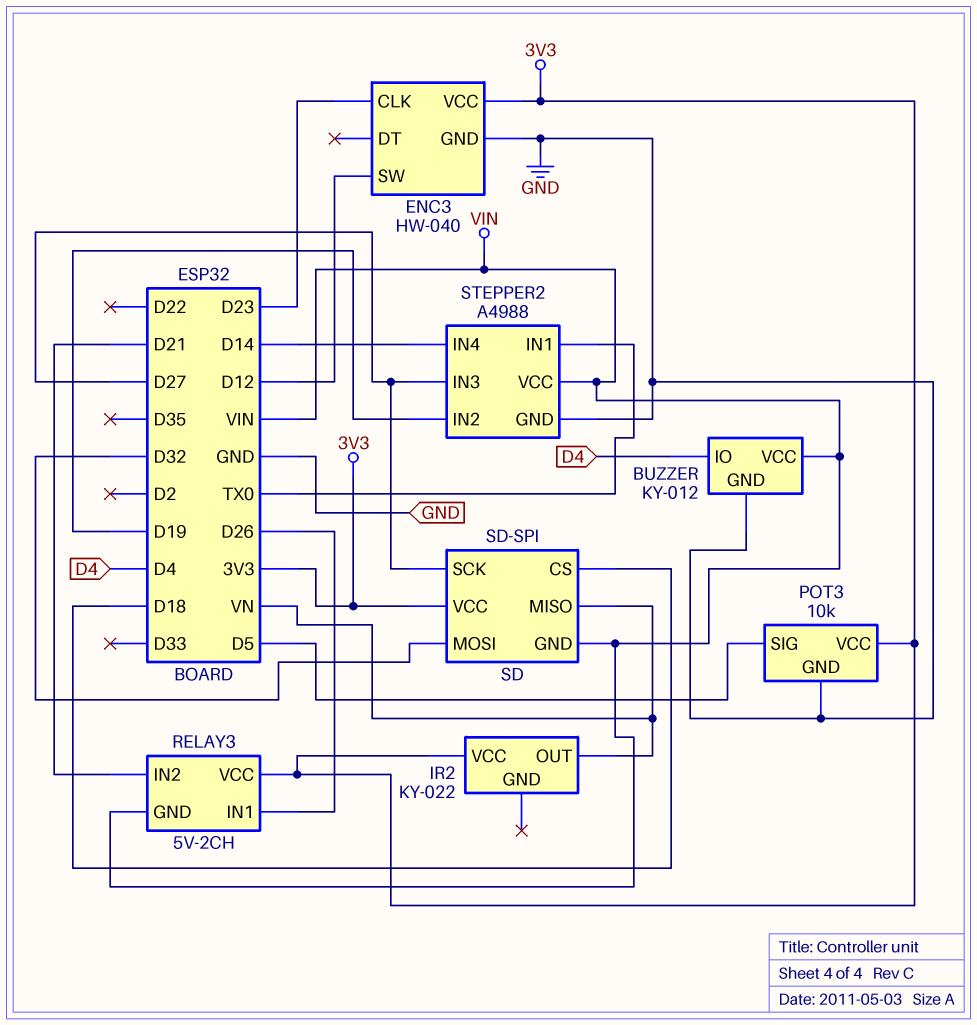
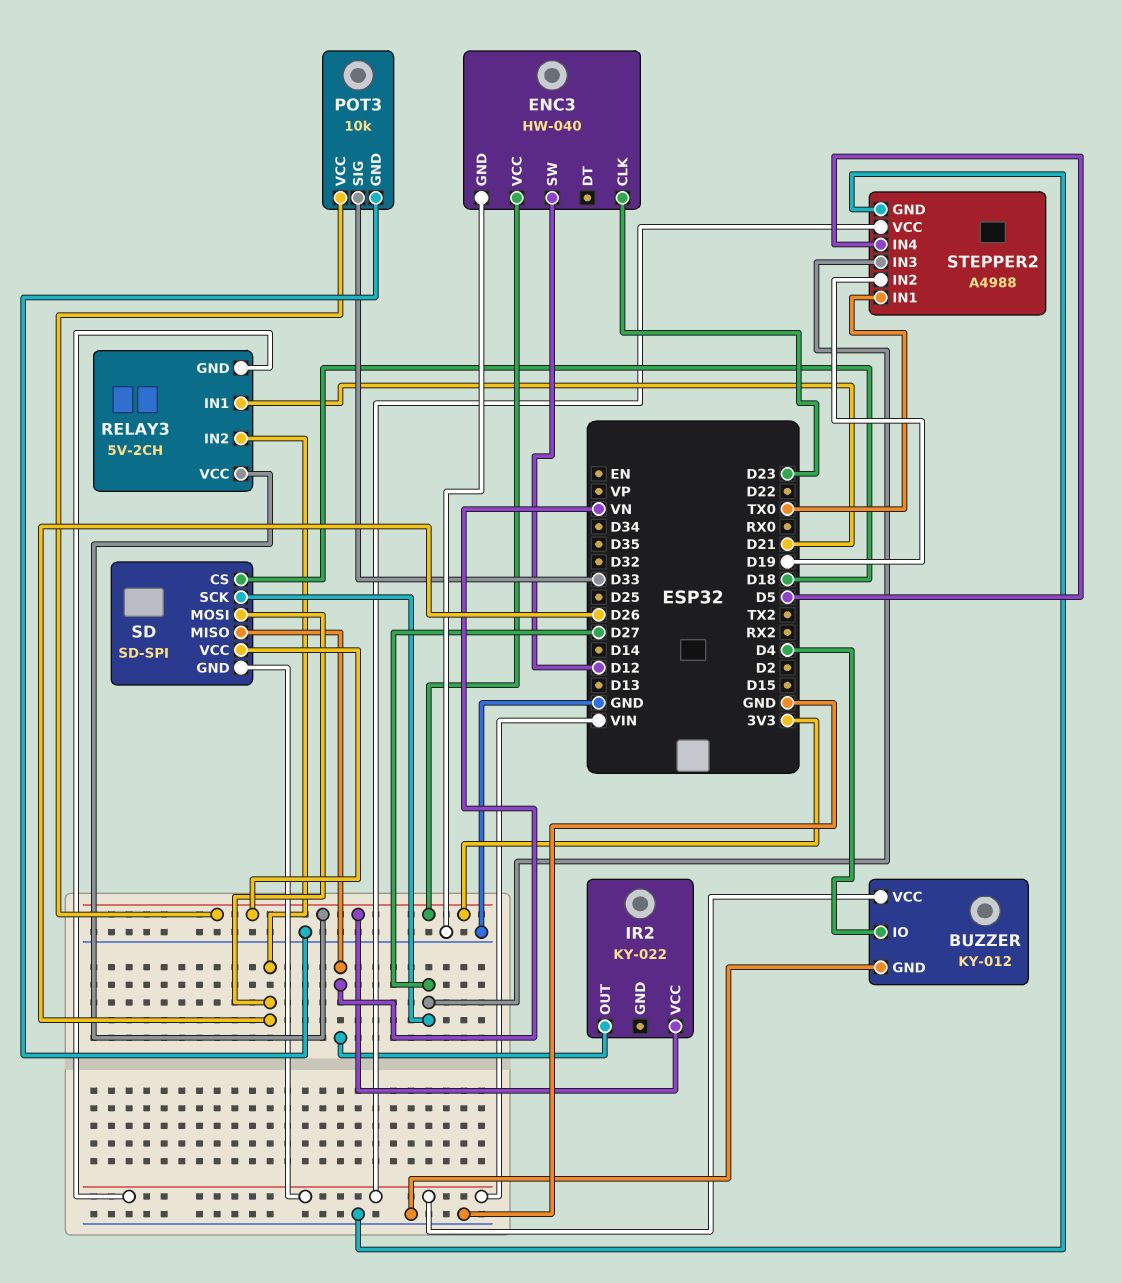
POT3 pin SIG: D5 -> D33
RELAY3 pin IN1: D26 -> D21
RELAY3 pin IN2: D21 -> D26
SD pin MOSI: D32 -> D26
STEPPER2 pin IN4: D14 -> D5

